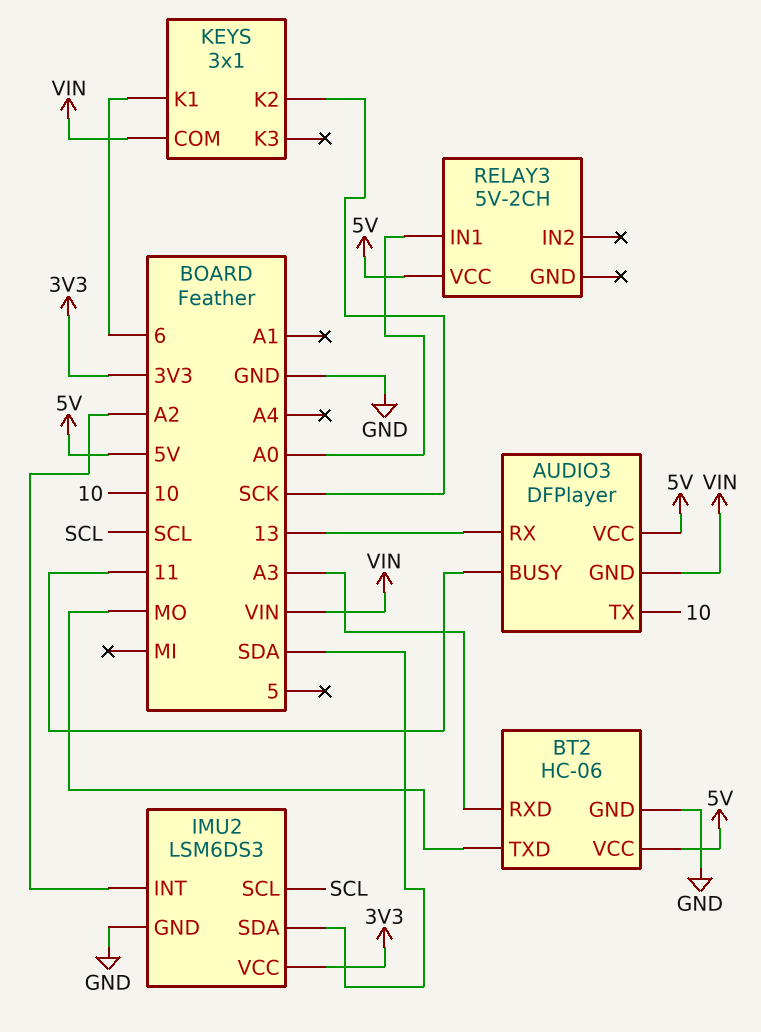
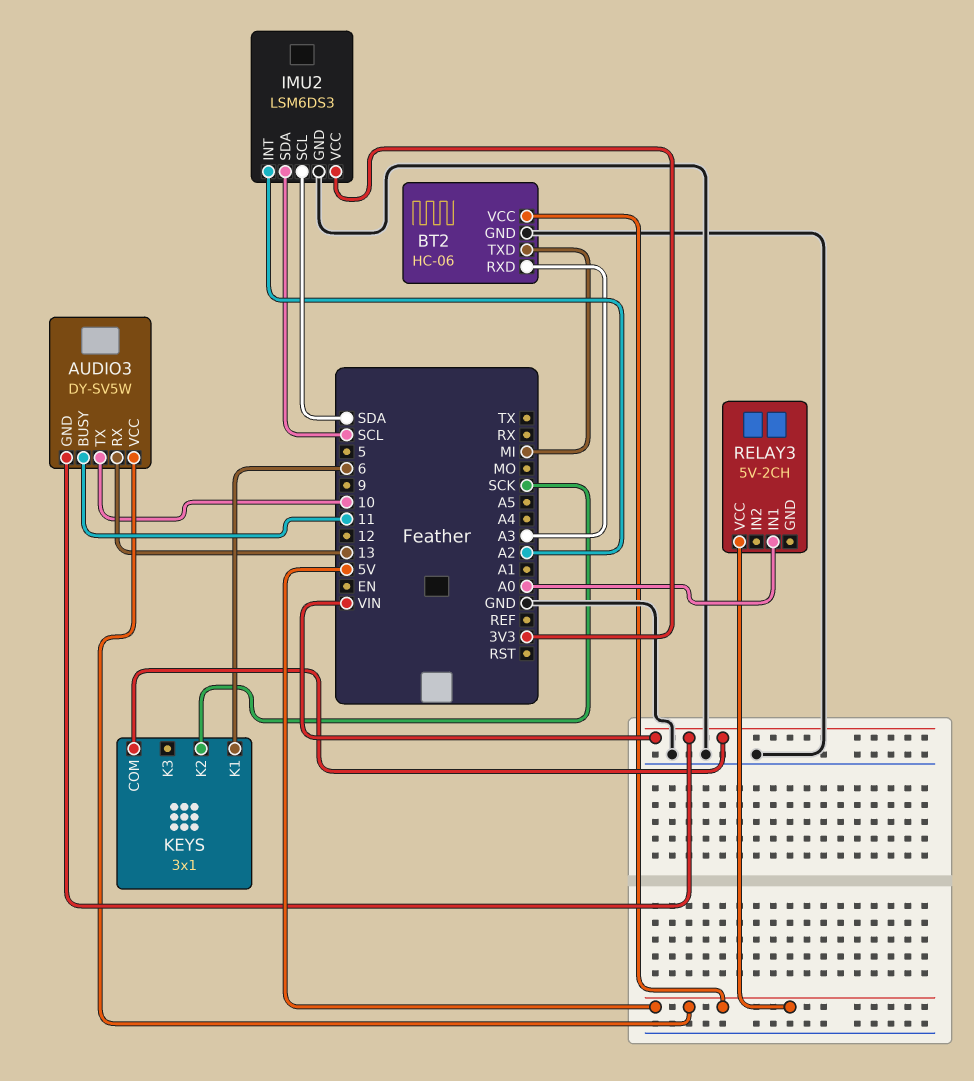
AUDIO3: DFPlayer -> DY-SV5W
BT2 pin TXD: MO -> MI
IMU2 pin SCL: SCL -> SDA
IMU2 pin SDA: SDA -> SCL

